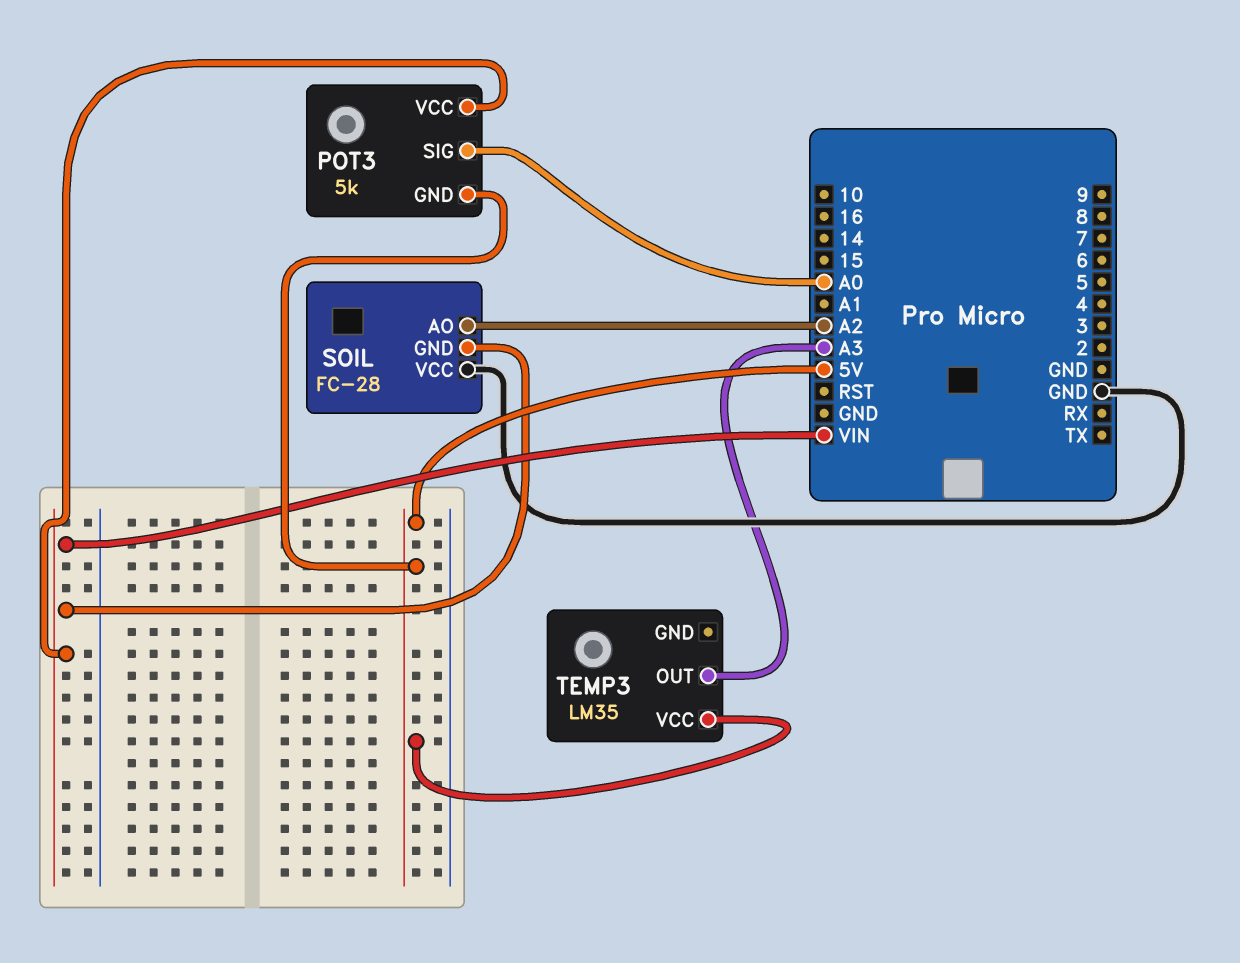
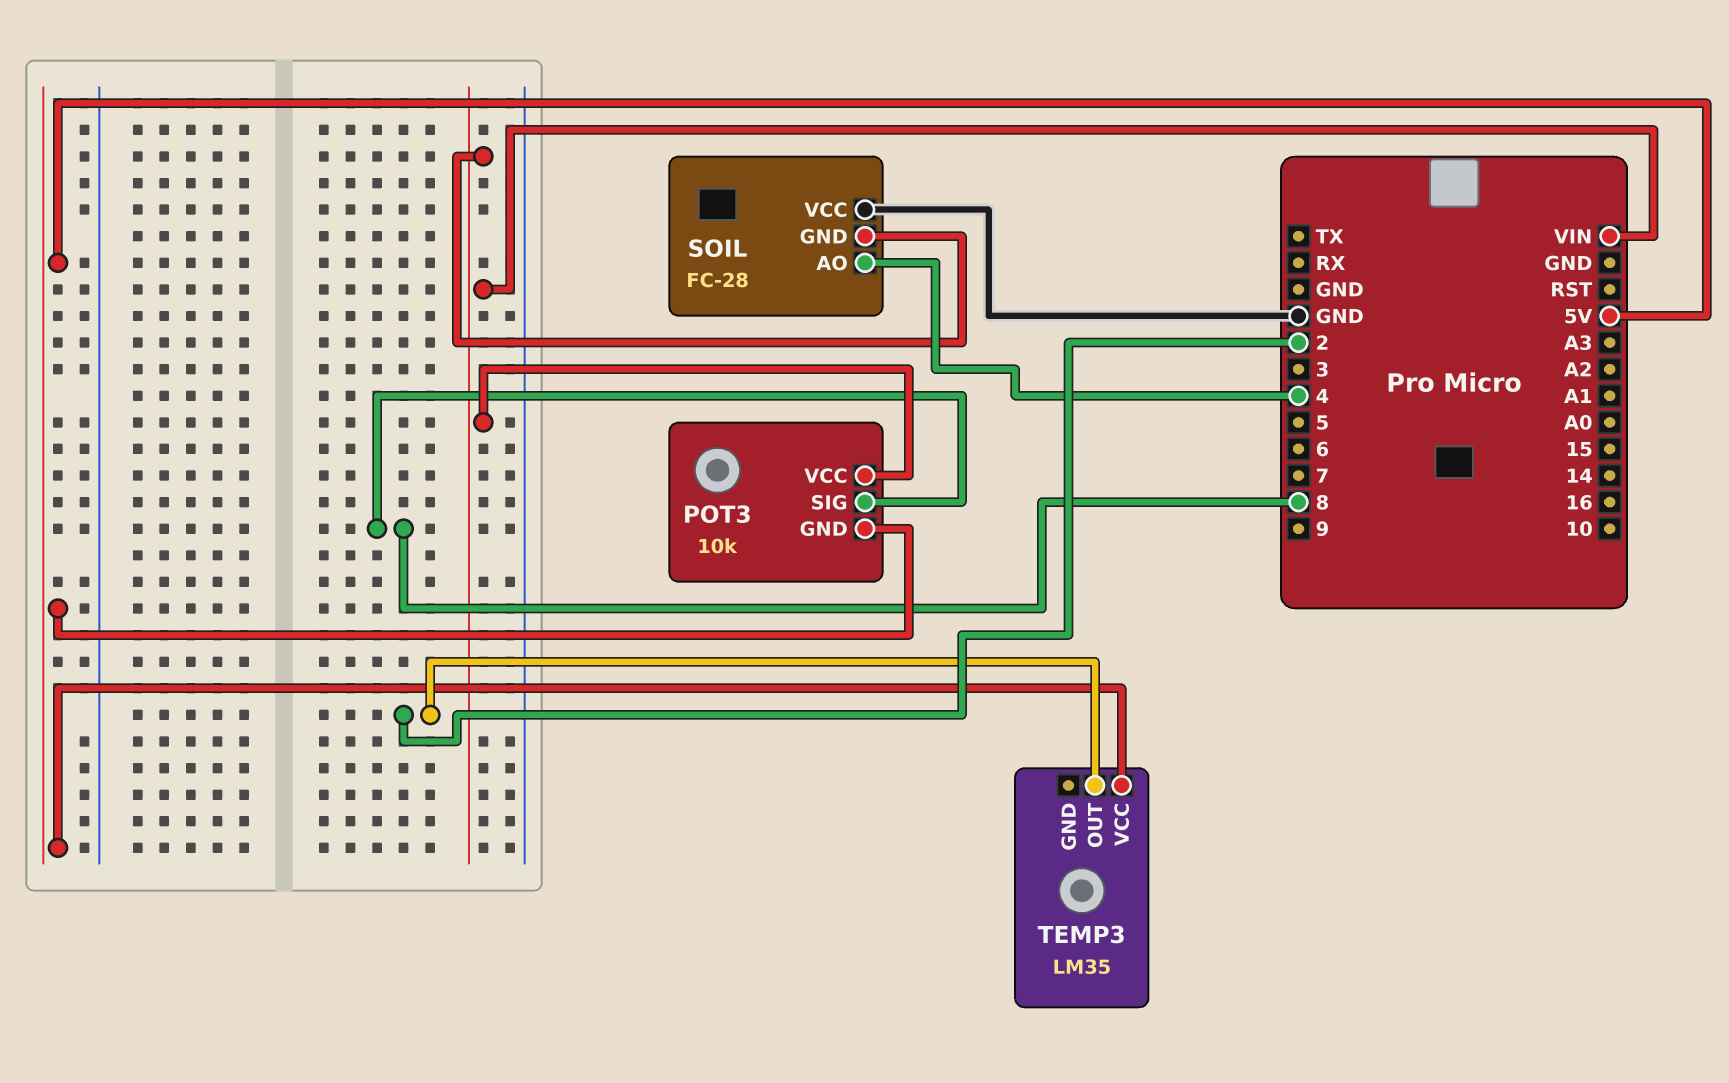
POT3: 5k -> 10k
POT3 pin SIG: A0 -> 8
SOIL pin AO: A2 -> 4
TEMP3 pin OUT: A3 -> 2

